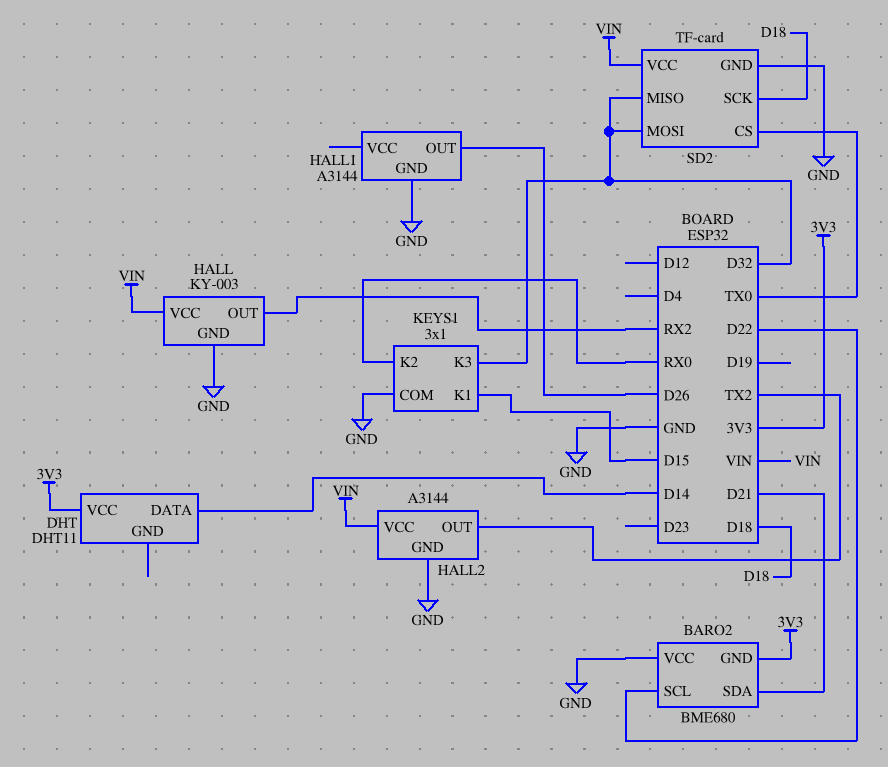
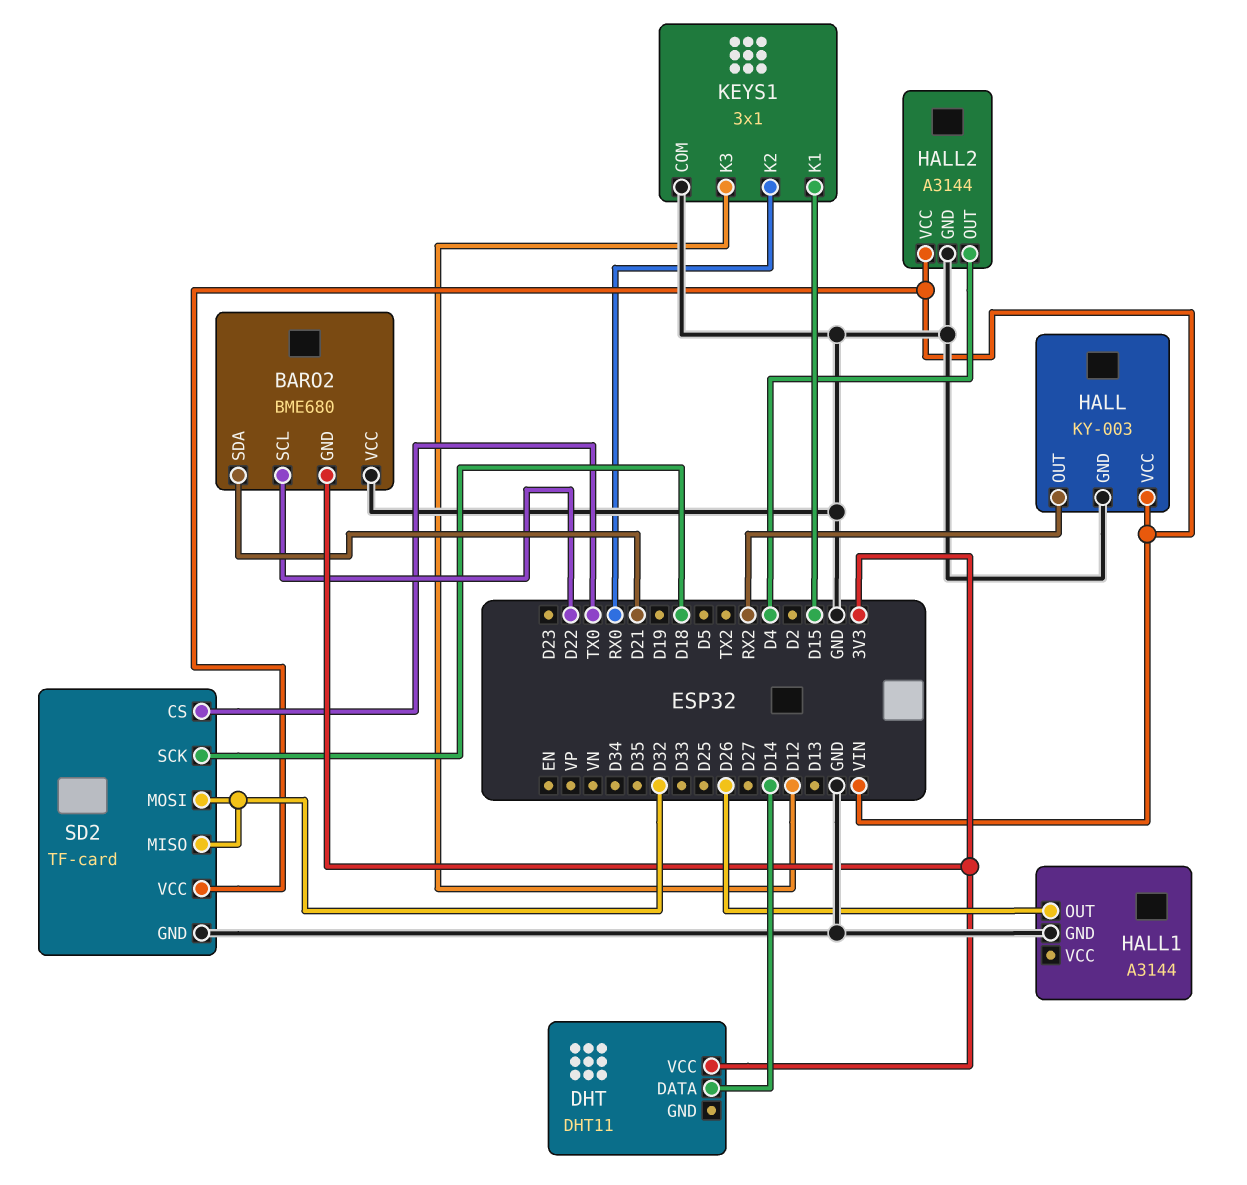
HALL2 pin OUT: TX2 -> D4
KEYS1 pin K3: D32 -> D12

